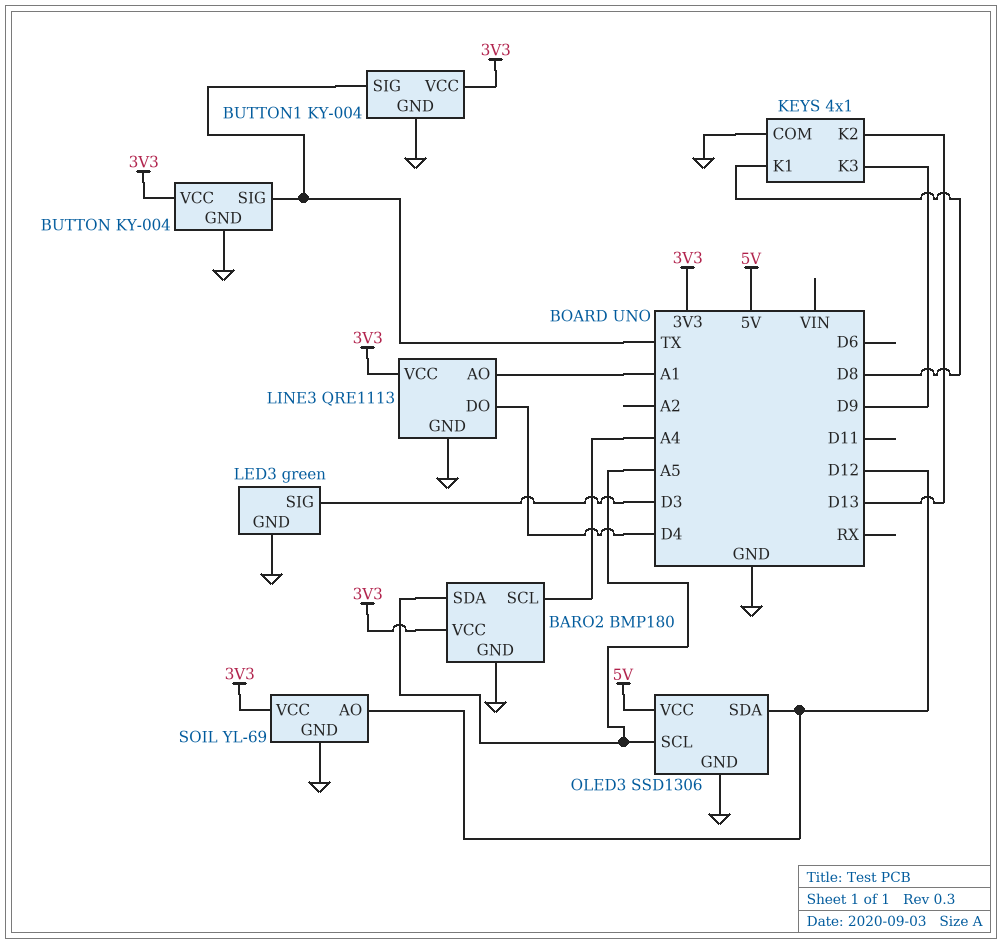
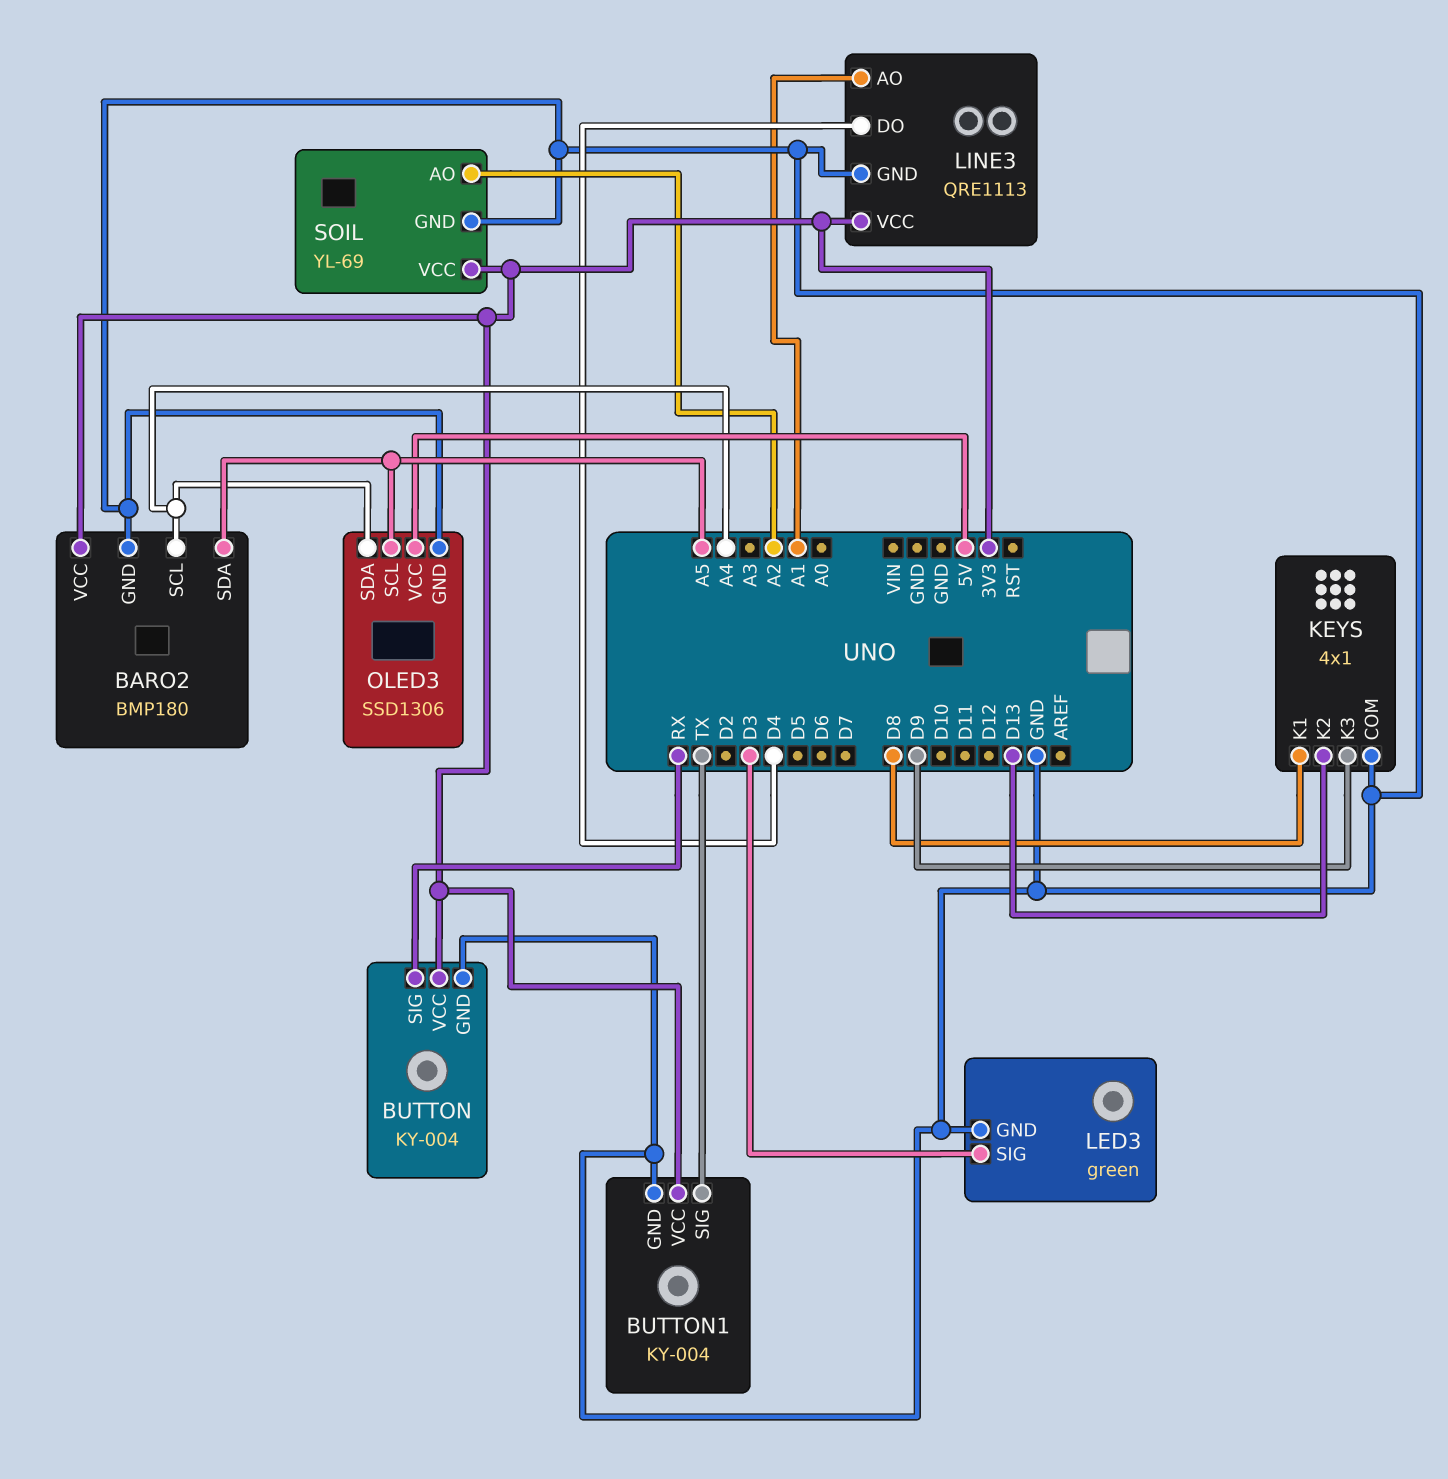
BUTTON pin SIG: TX -> RX
OLED3 pin SDA: D12 -> A4
SOIL pin AO: D12 -> A2

